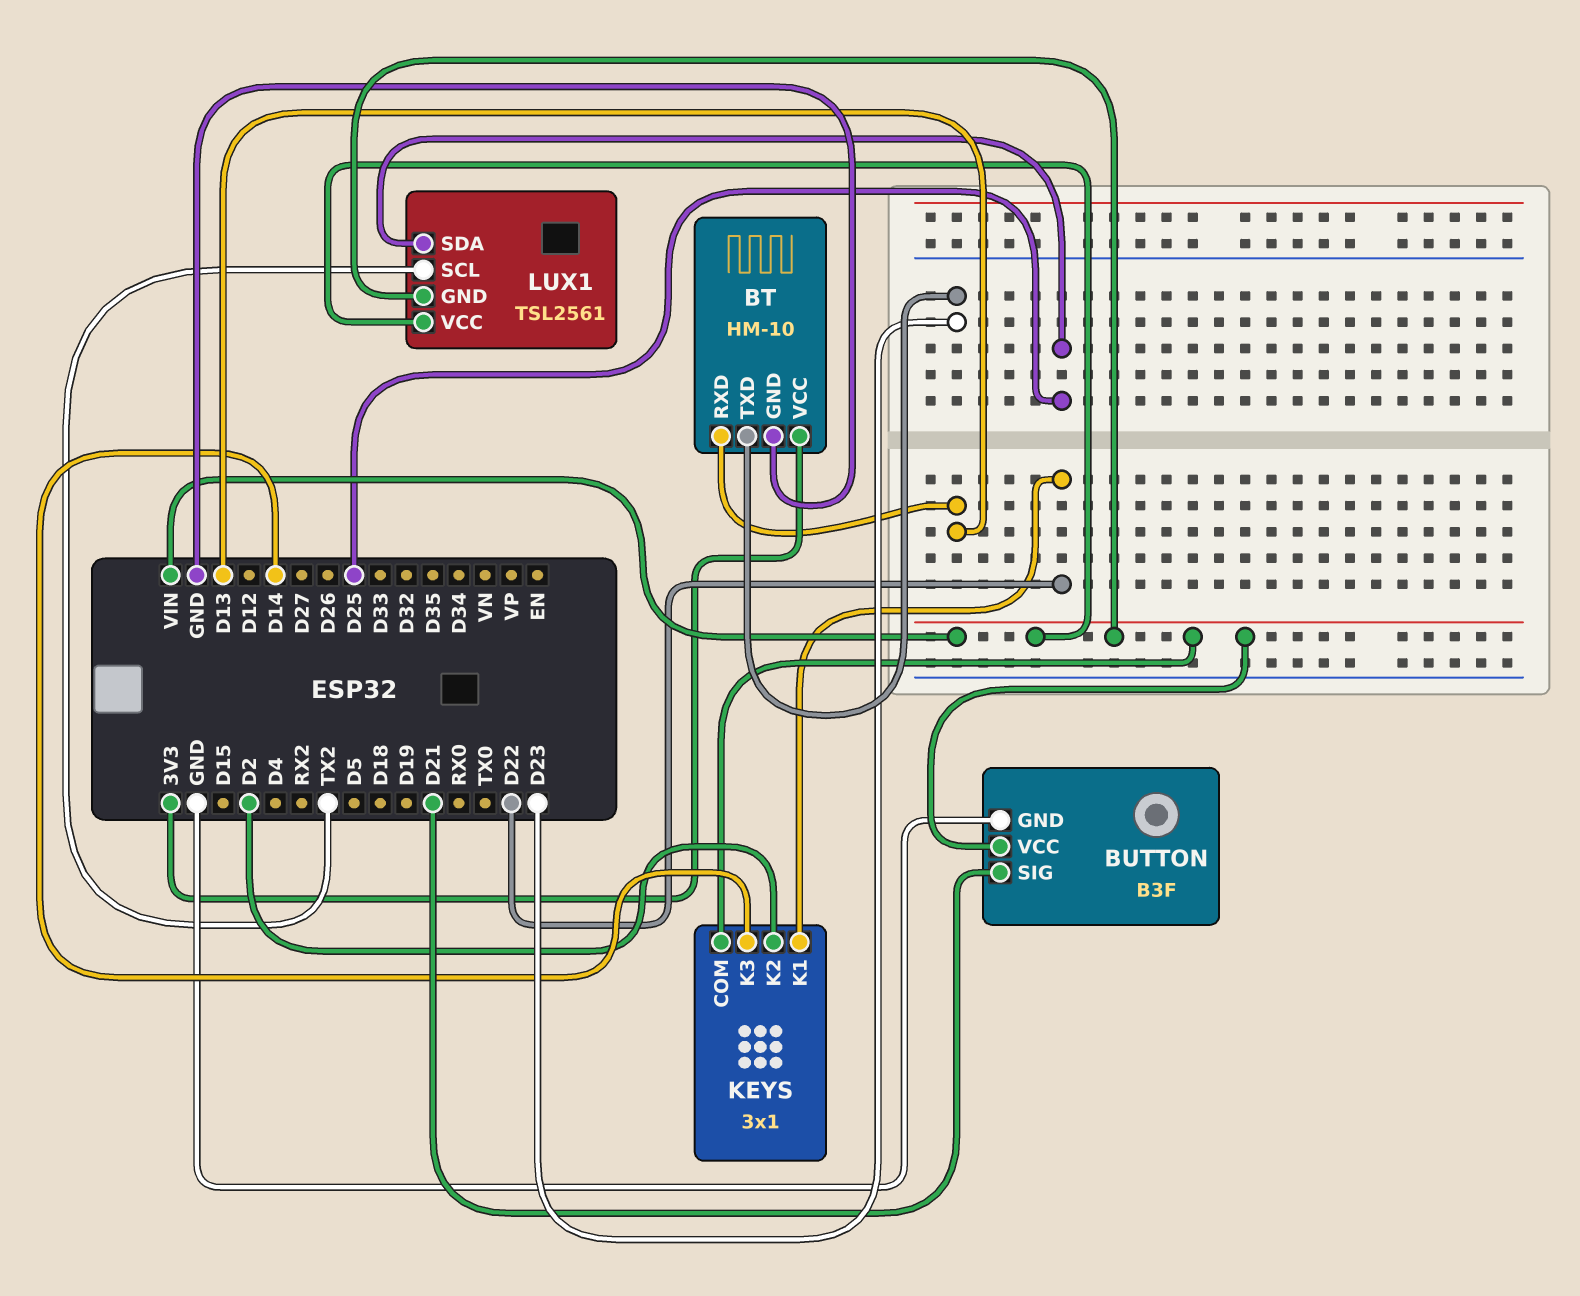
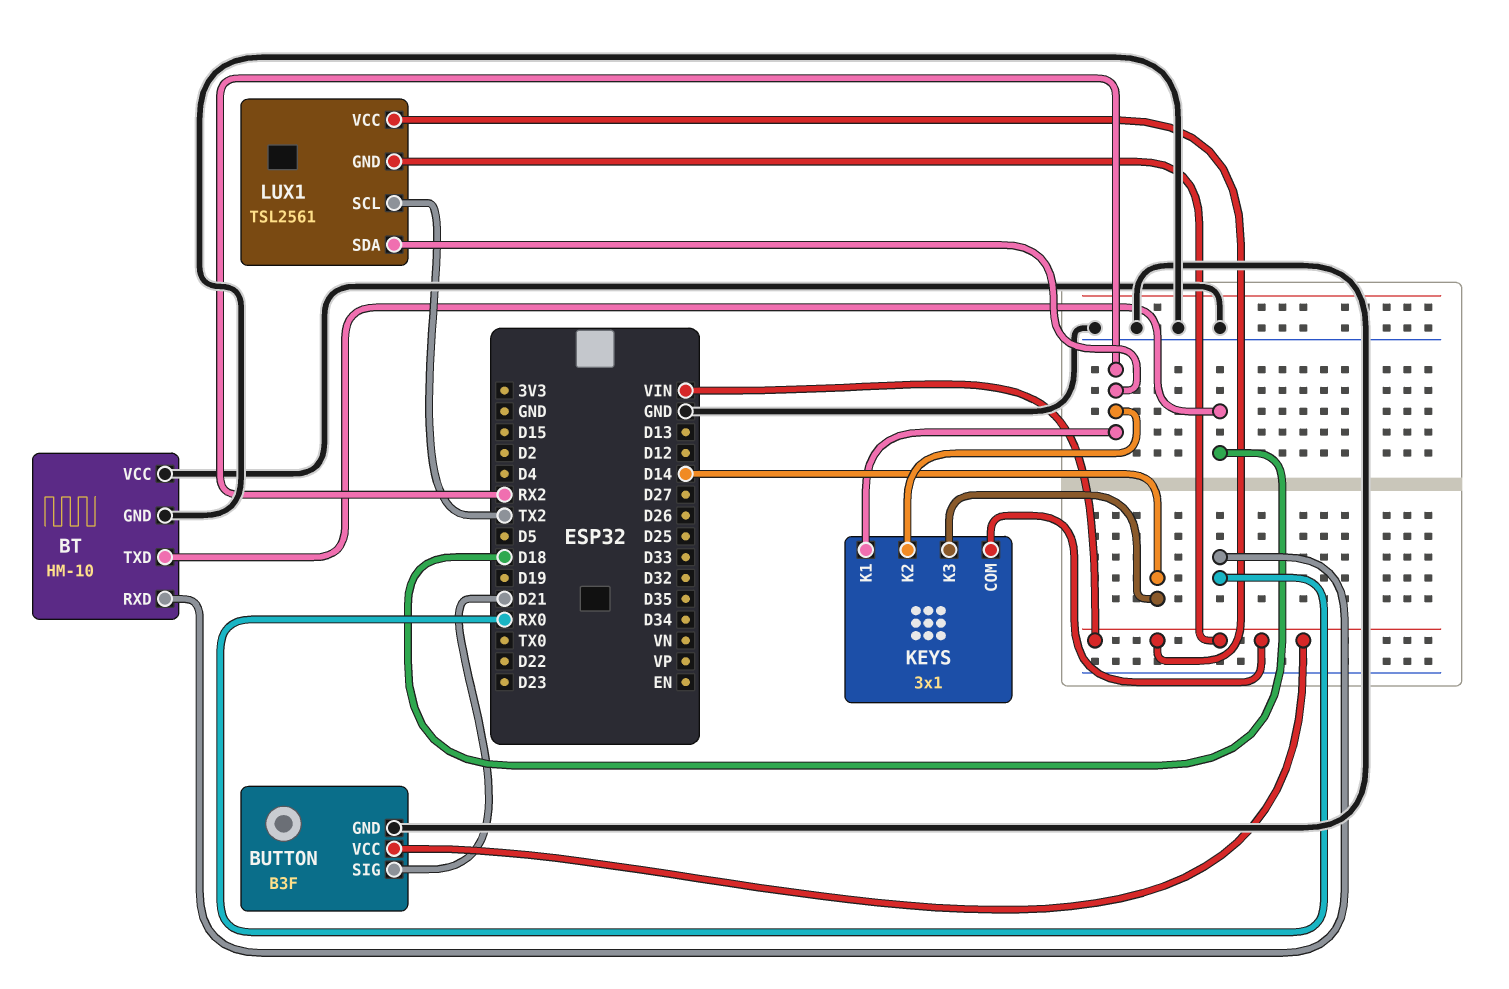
BT pin RXD: D13 -> RX0
BT pin TXD: D23 -> D18
BT pin VCC: 3V3 -> GND
KEYS pin K1: D22 -> RX2
KEYS pin K2: D2 -> RX2
LUX1 pin SDA: D25 -> RX2

